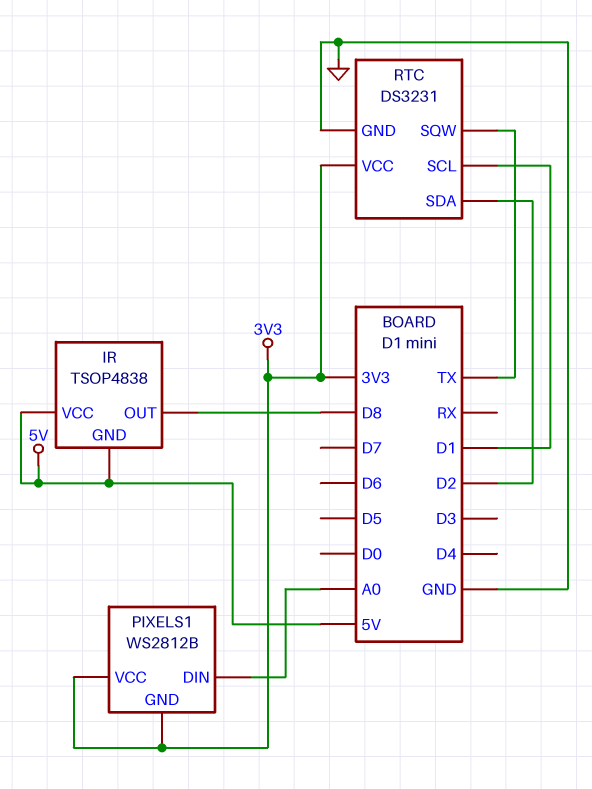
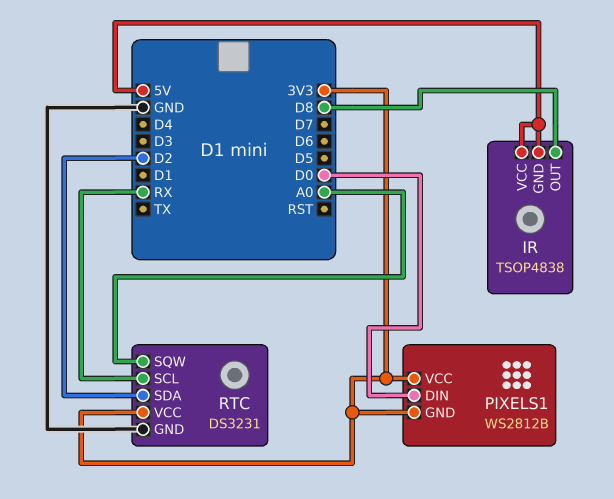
PIXELS1 pin DIN: A0 -> D0
RTC pin SCL: D1 -> RX
RTC pin SQW: TX -> A0

